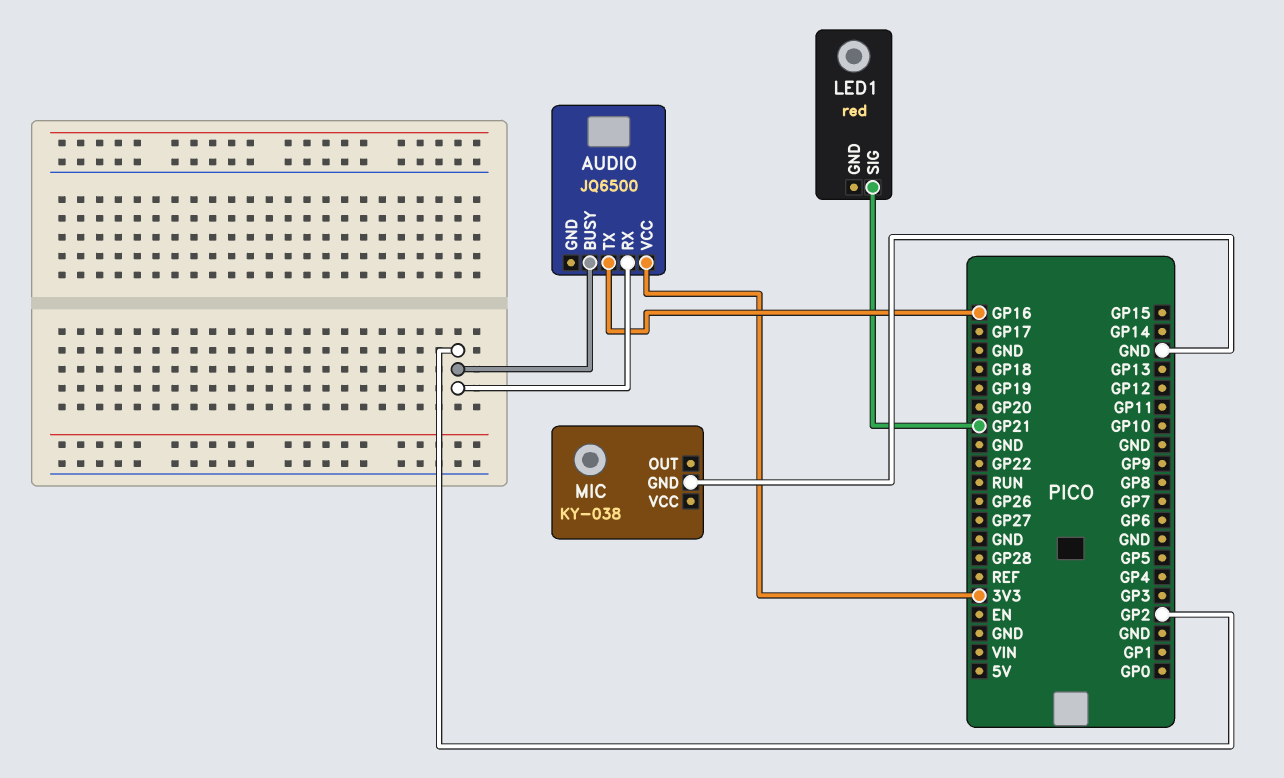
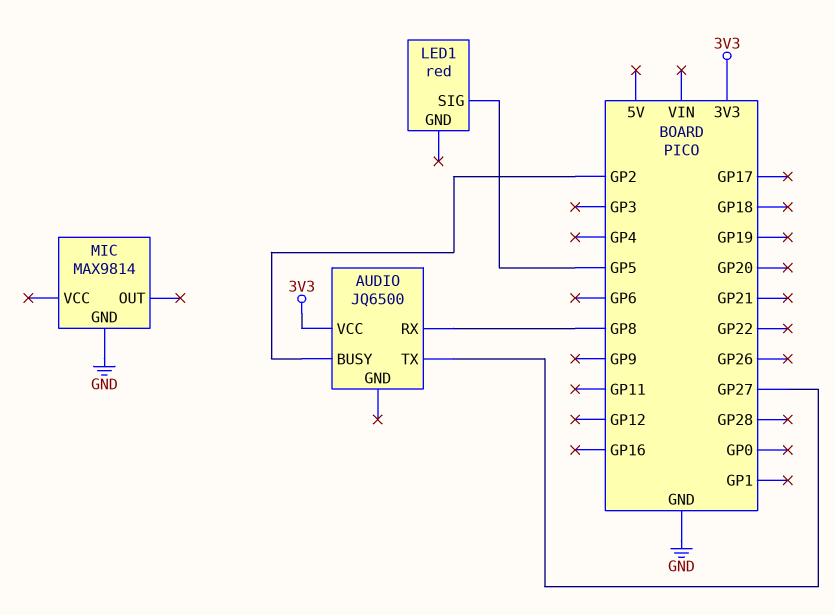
AUDIO pin RX: GP2 -> GP8
AUDIO pin TX: GP16 -> GP27
LED1 pin SIG: GP21 -> GP5
MIC: KY-038 -> MAX9814

